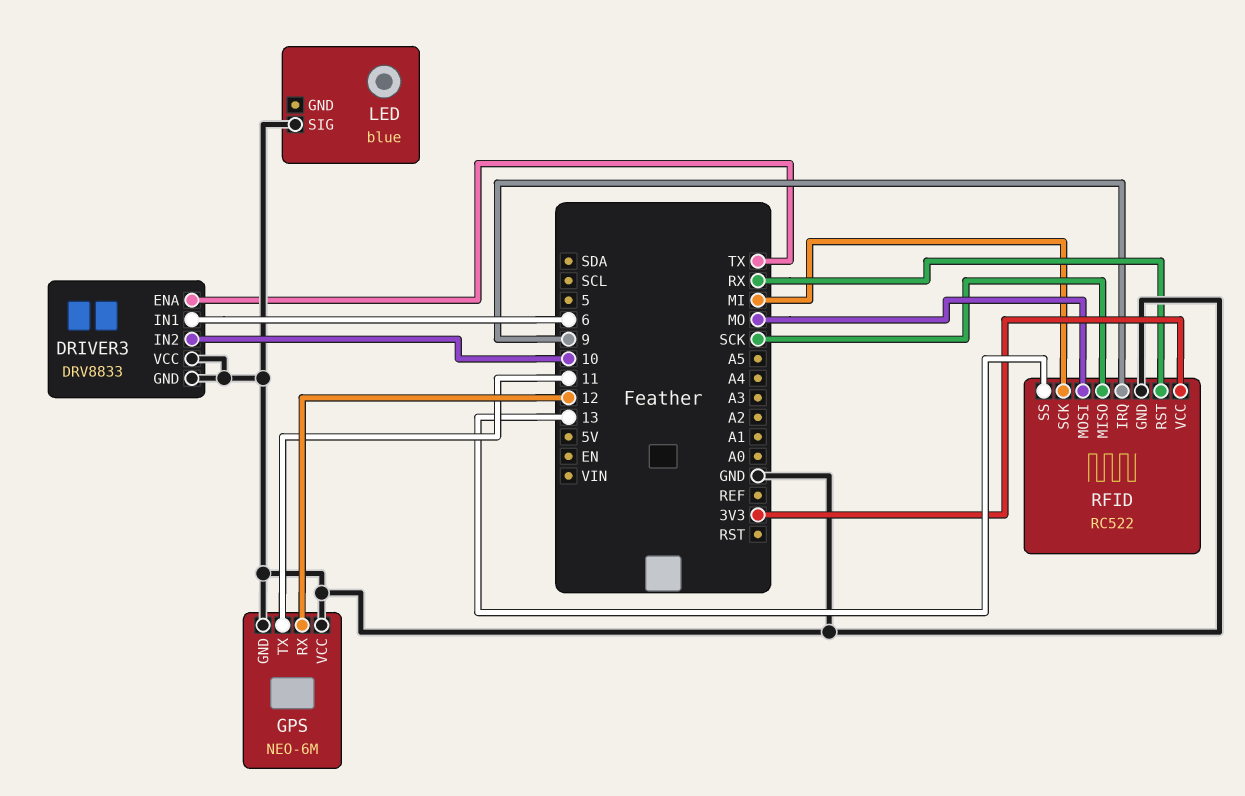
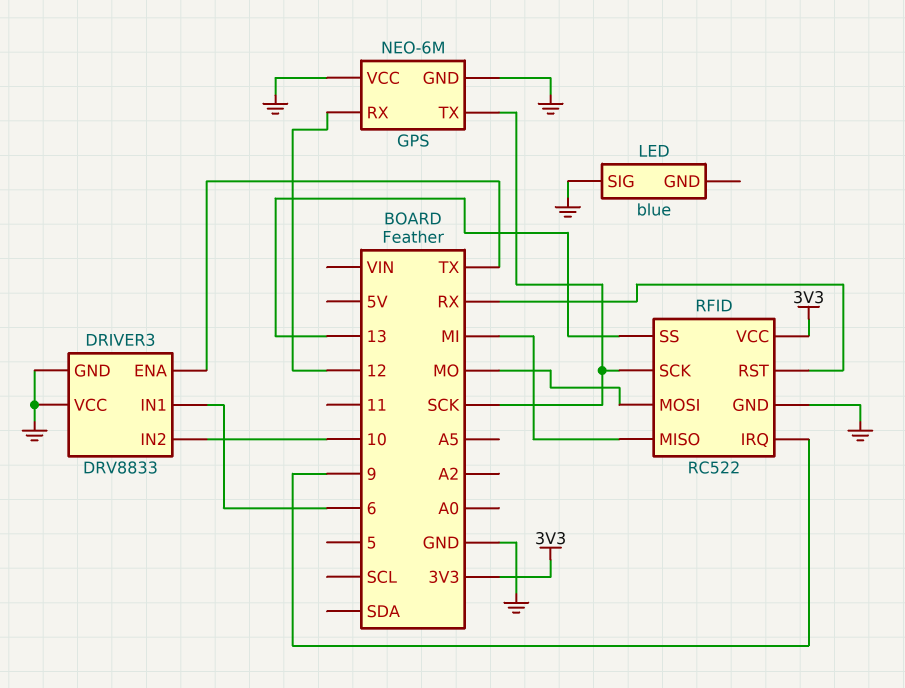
GPS pin TX: 11 -> SCK
RFID pin MISO: SCK -> MI
RFID pin SCK: MI -> SCK

